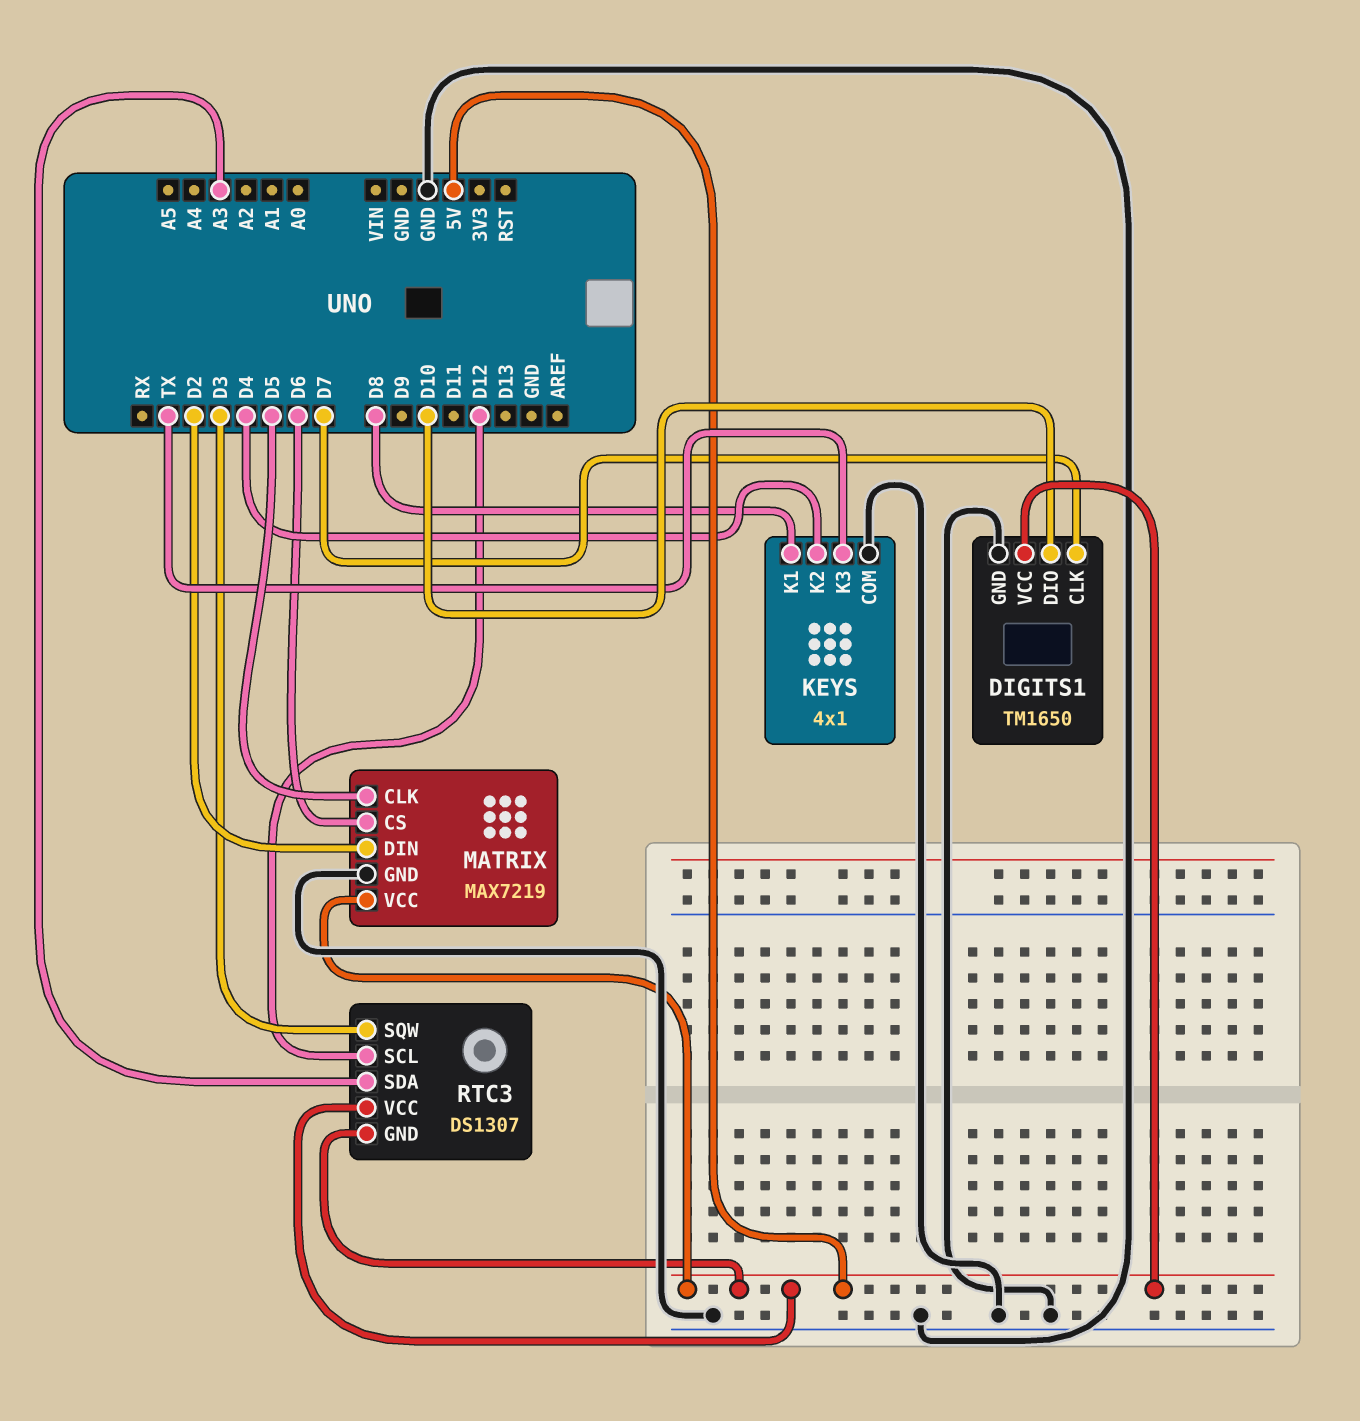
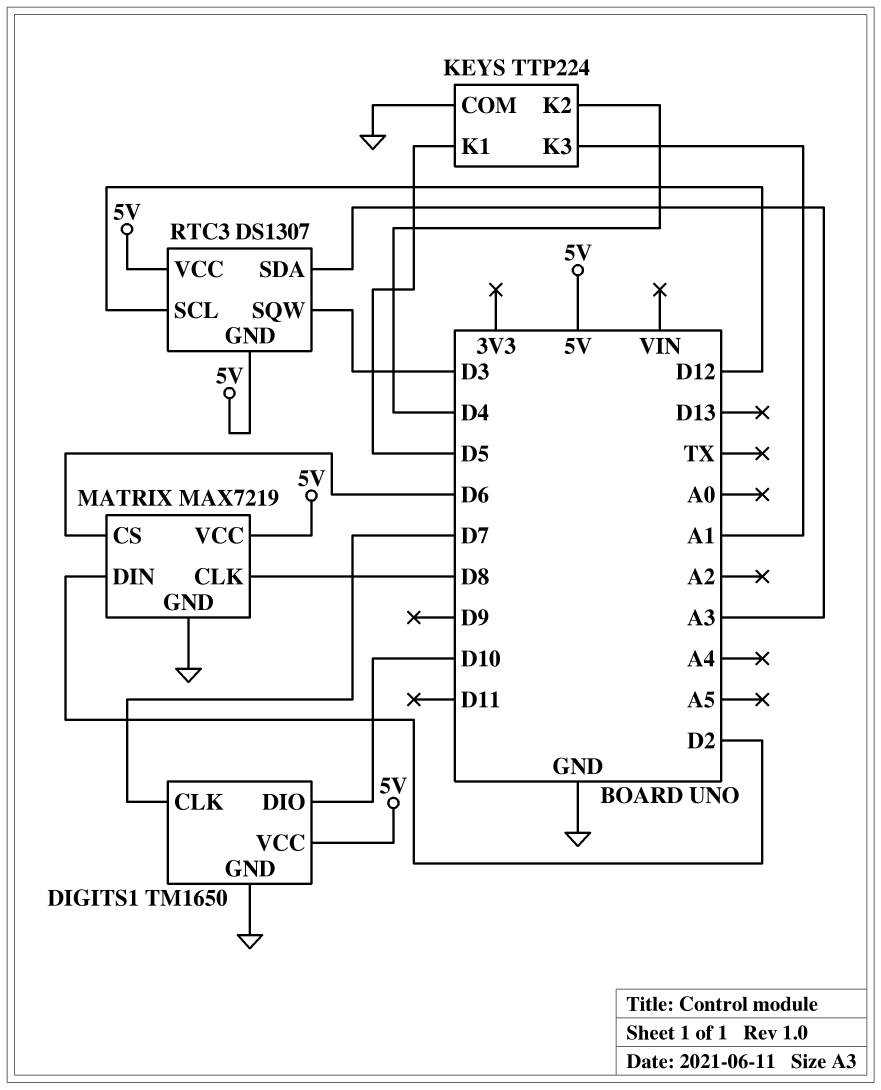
KEYS: 4x1 -> TTP224
KEYS pin K1: D8 -> D5
KEYS pin K3: TX -> A1
MATRIX pin CLK: D5 -> D8

